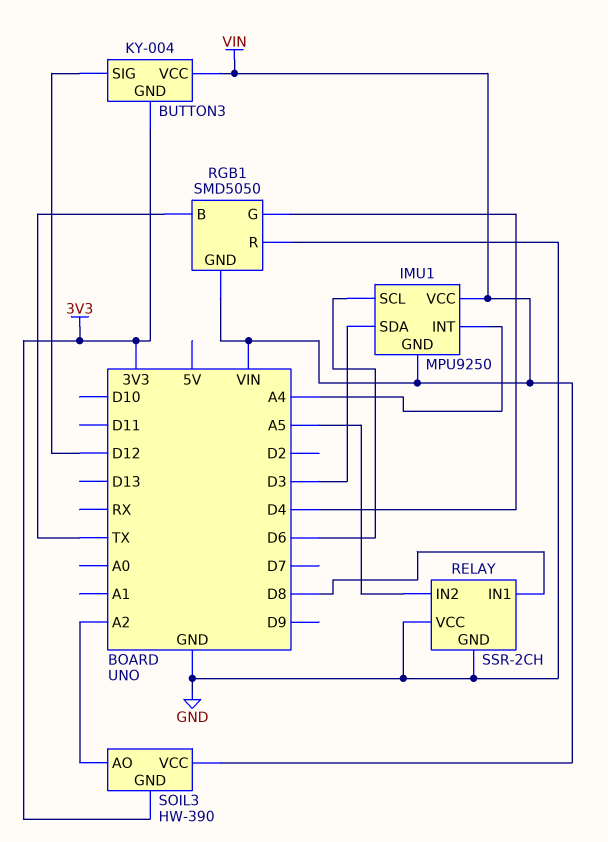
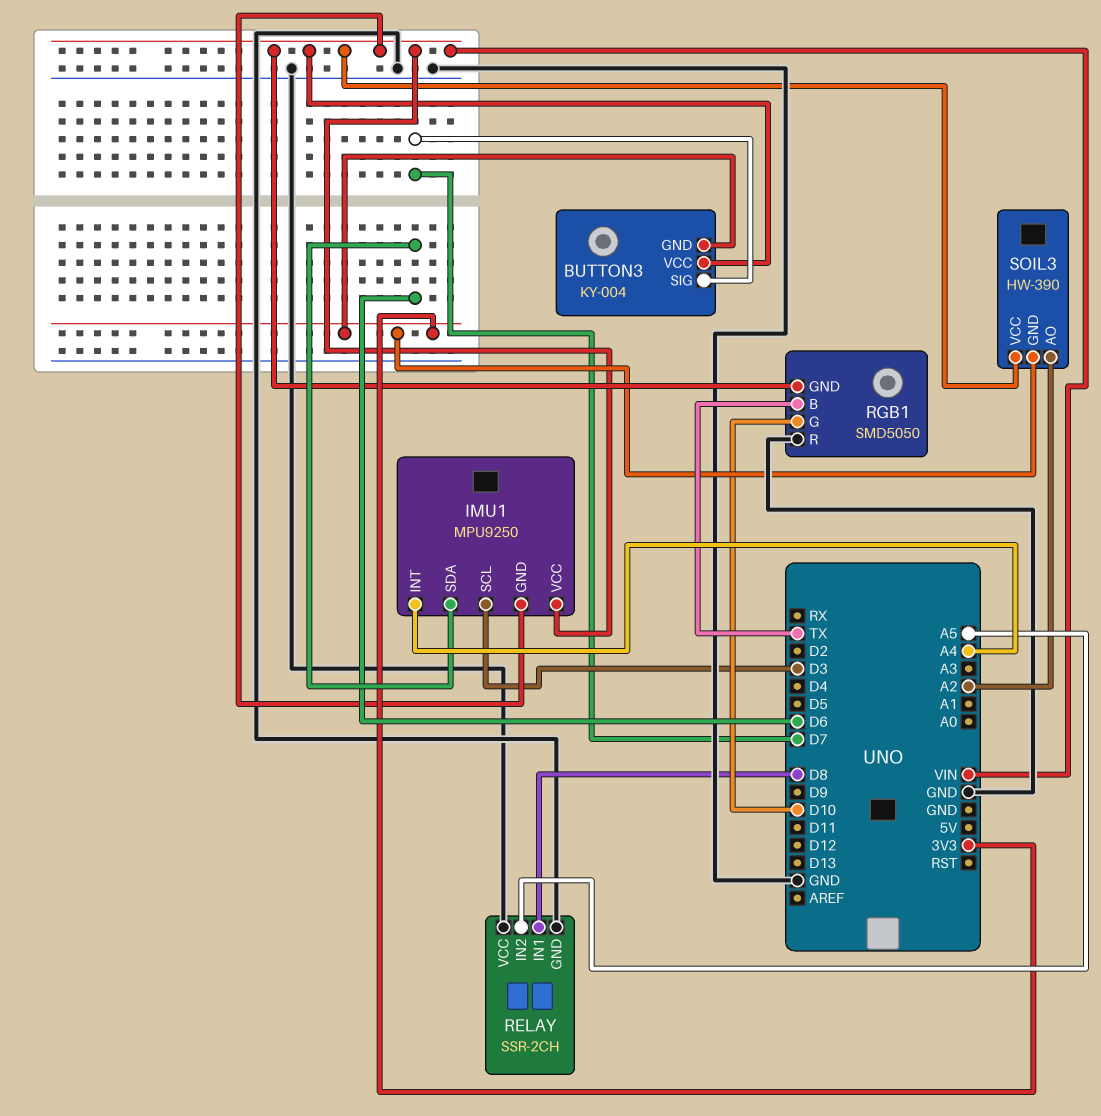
BUTTON3 pin SIG: D12 -> D7
IMU1 pin SCL: D6 -> D3
IMU1 pin SDA: D3 -> D6
RGB1 pin G: D4 -> D10

